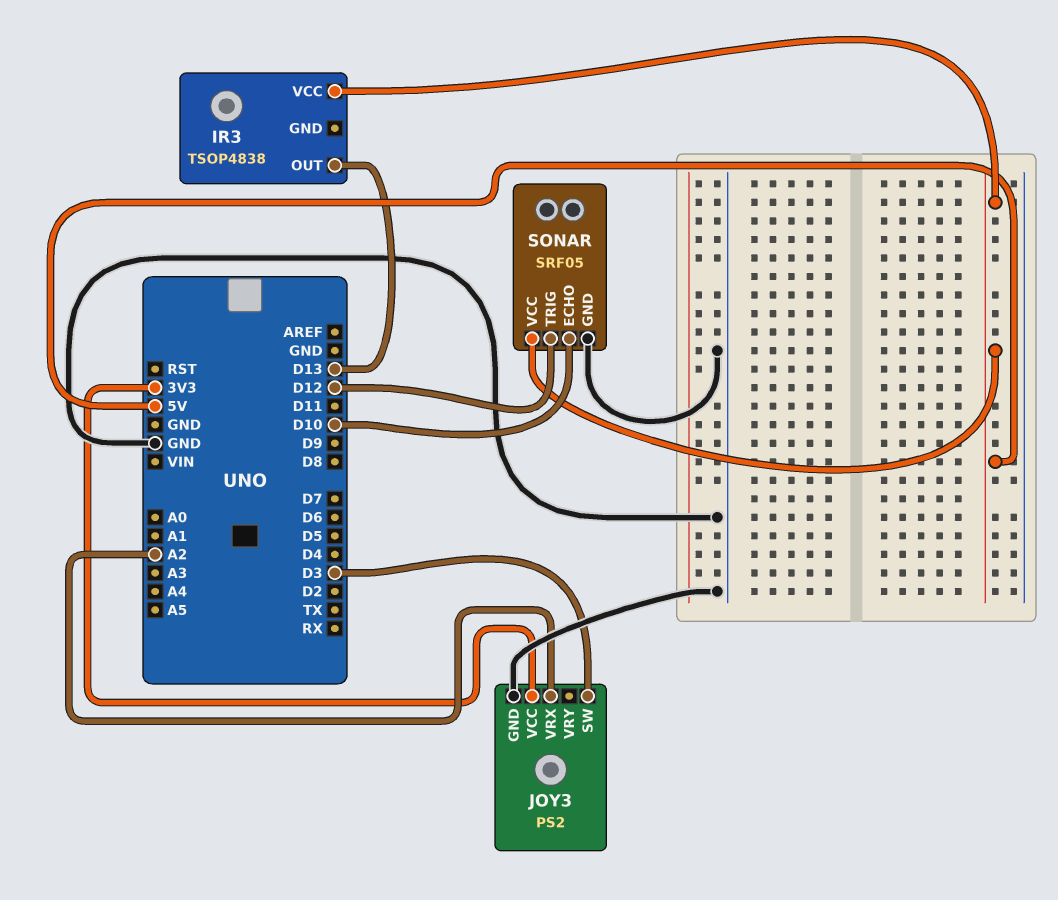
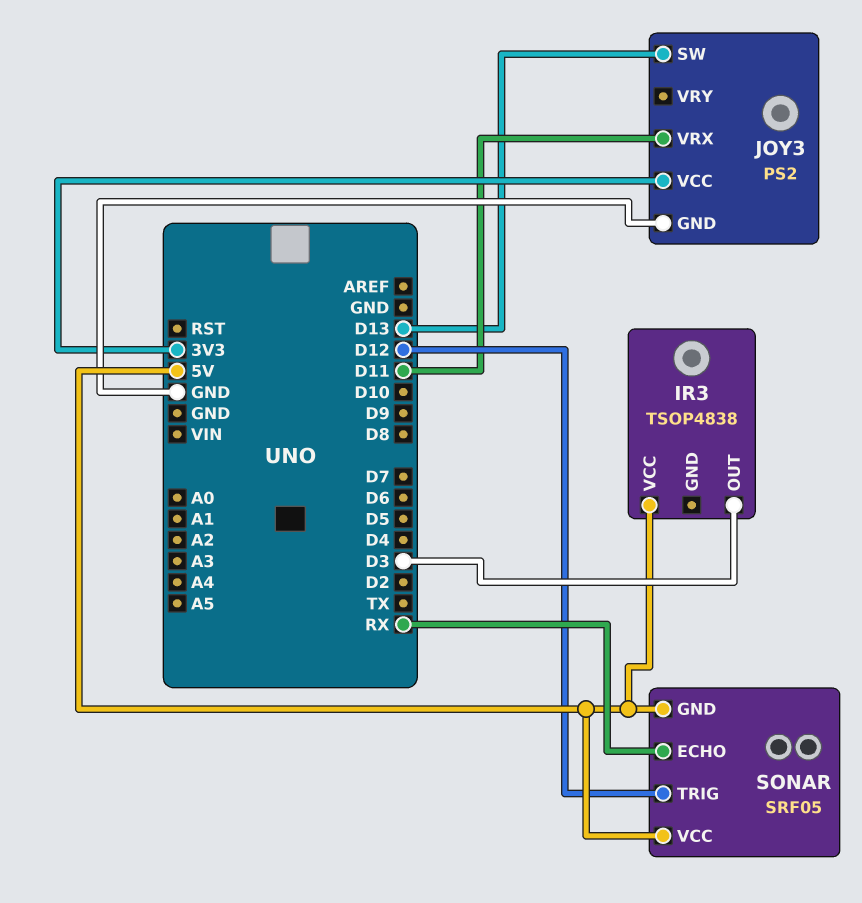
IR3 pin OUT: D13 -> D3
JOY3 pin SW: D3 -> D13
JOY3 pin VRX: A2 -> D11
SONAR pin ECHO: D10 -> RX
SONAR pin GND: GND -> 5V

